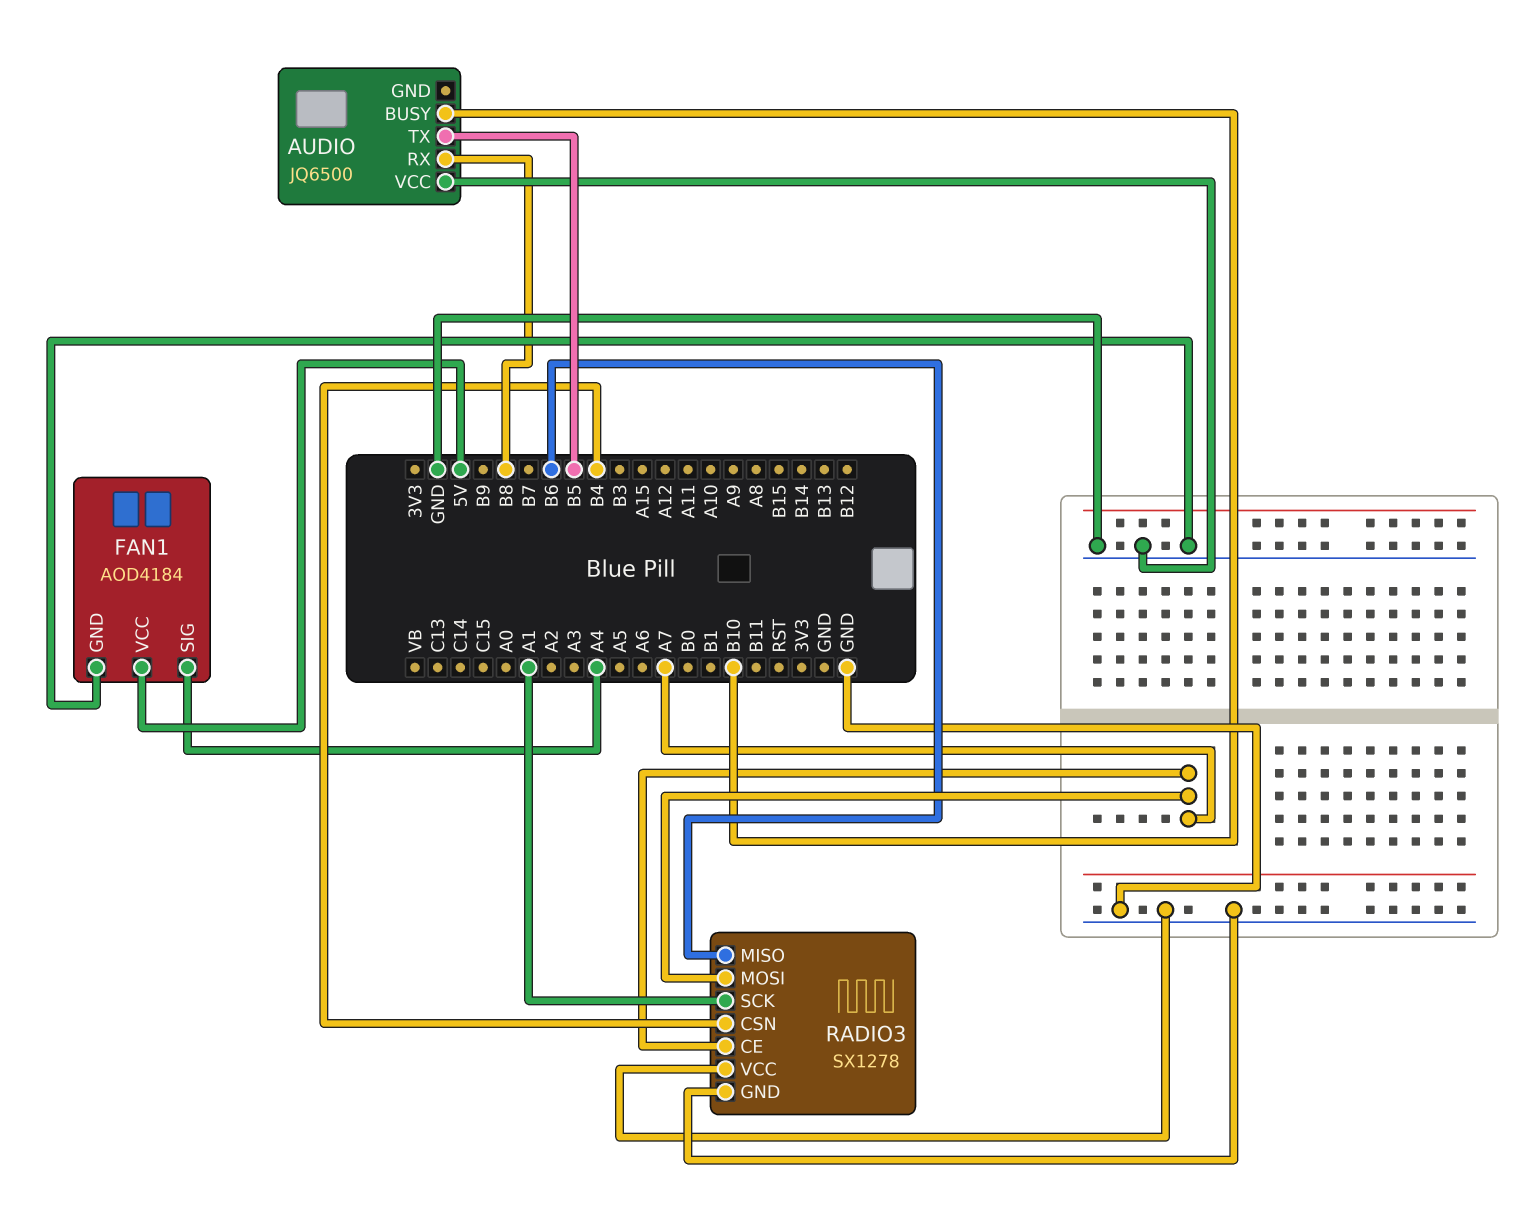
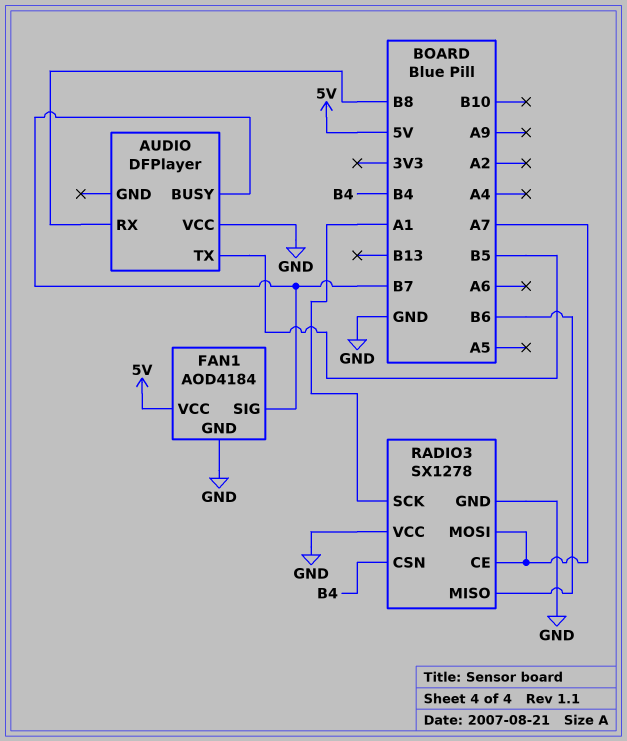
AUDIO: JQ6500 -> DFPlayer
AUDIO pin BUSY: B10 -> B7
FAN1 pin SIG: A4 -> B7

